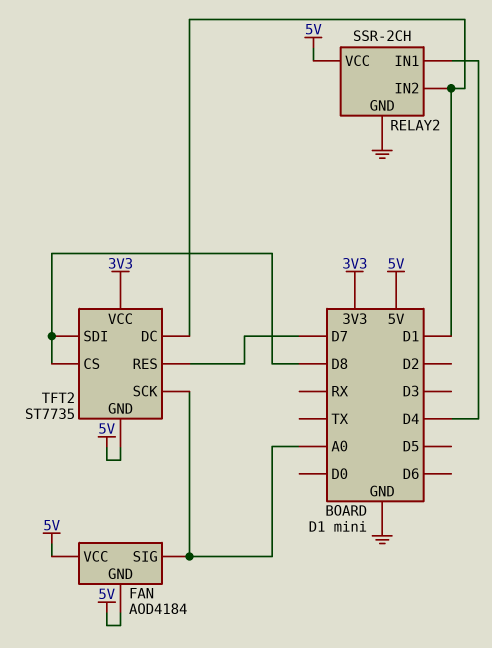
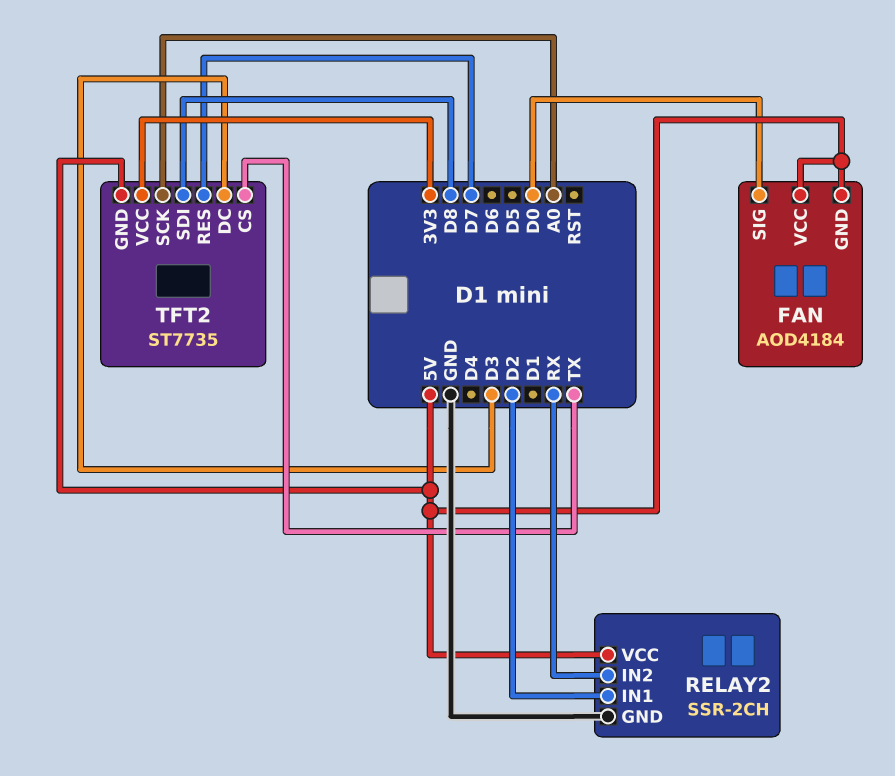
FAN pin SIG: A0 -> D0
RELAY2 pin IN1: D4 -> D2
RELAY2 pin IN2: D1 -> RX
TFT2 pin CS: D8 -> TX
TFT2 pin DC: D1 -> D3

